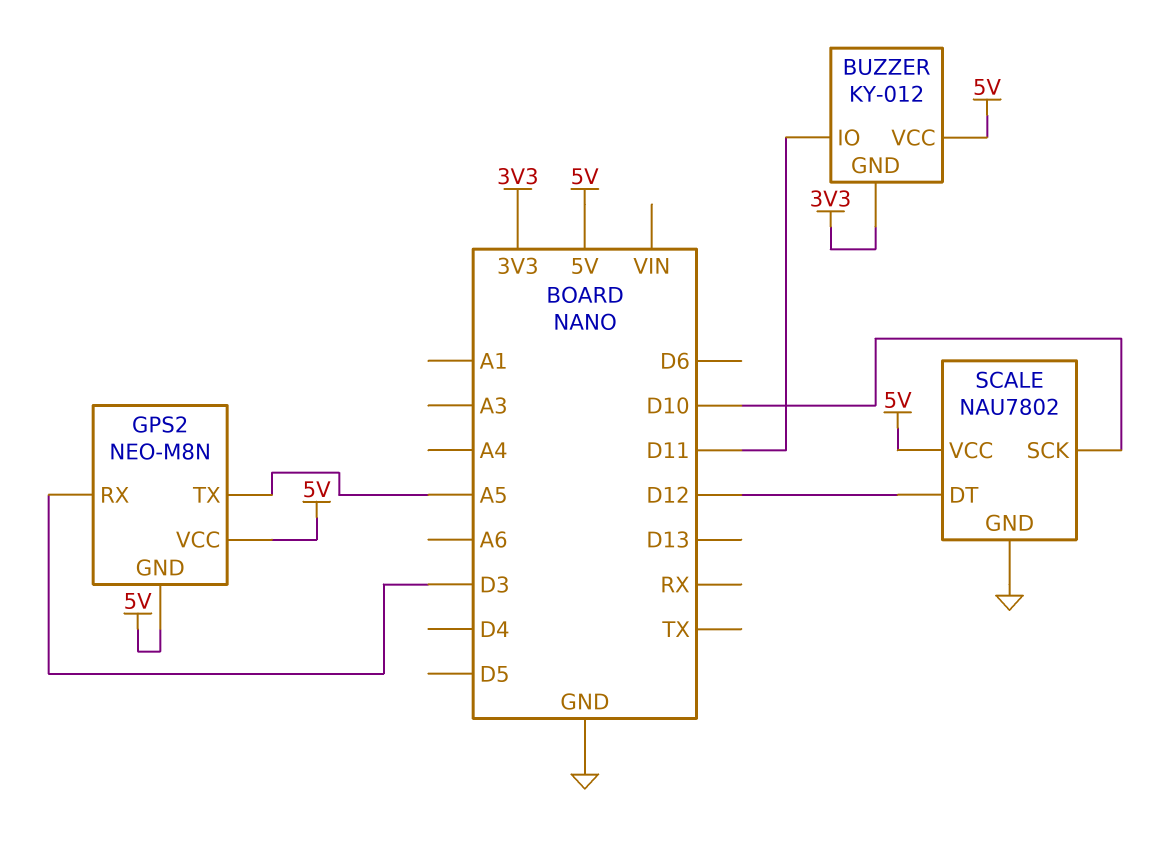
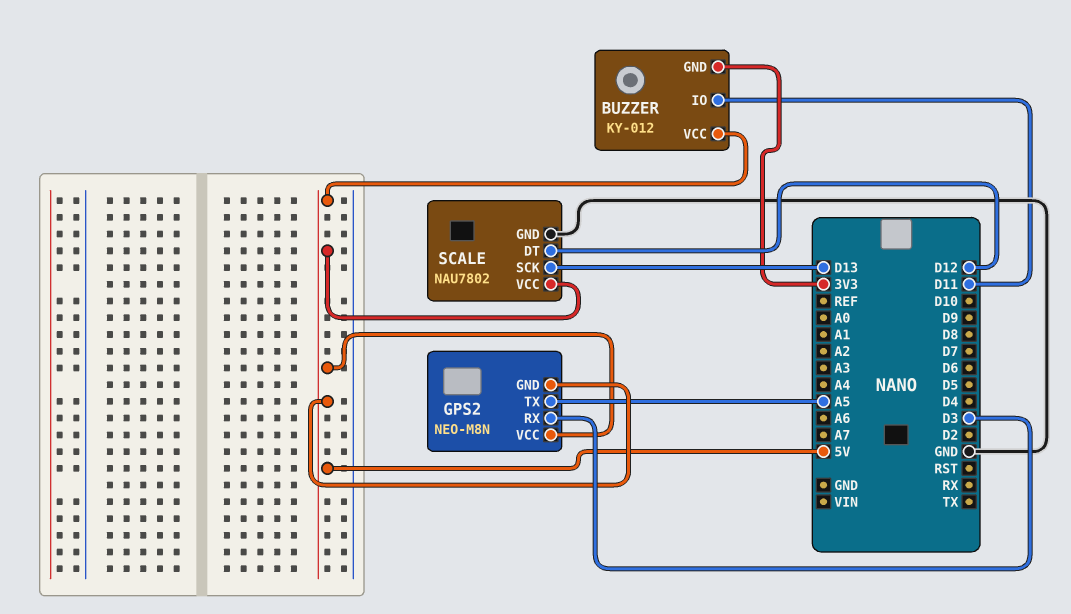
SCALE pin SCK: D10 -> D13

